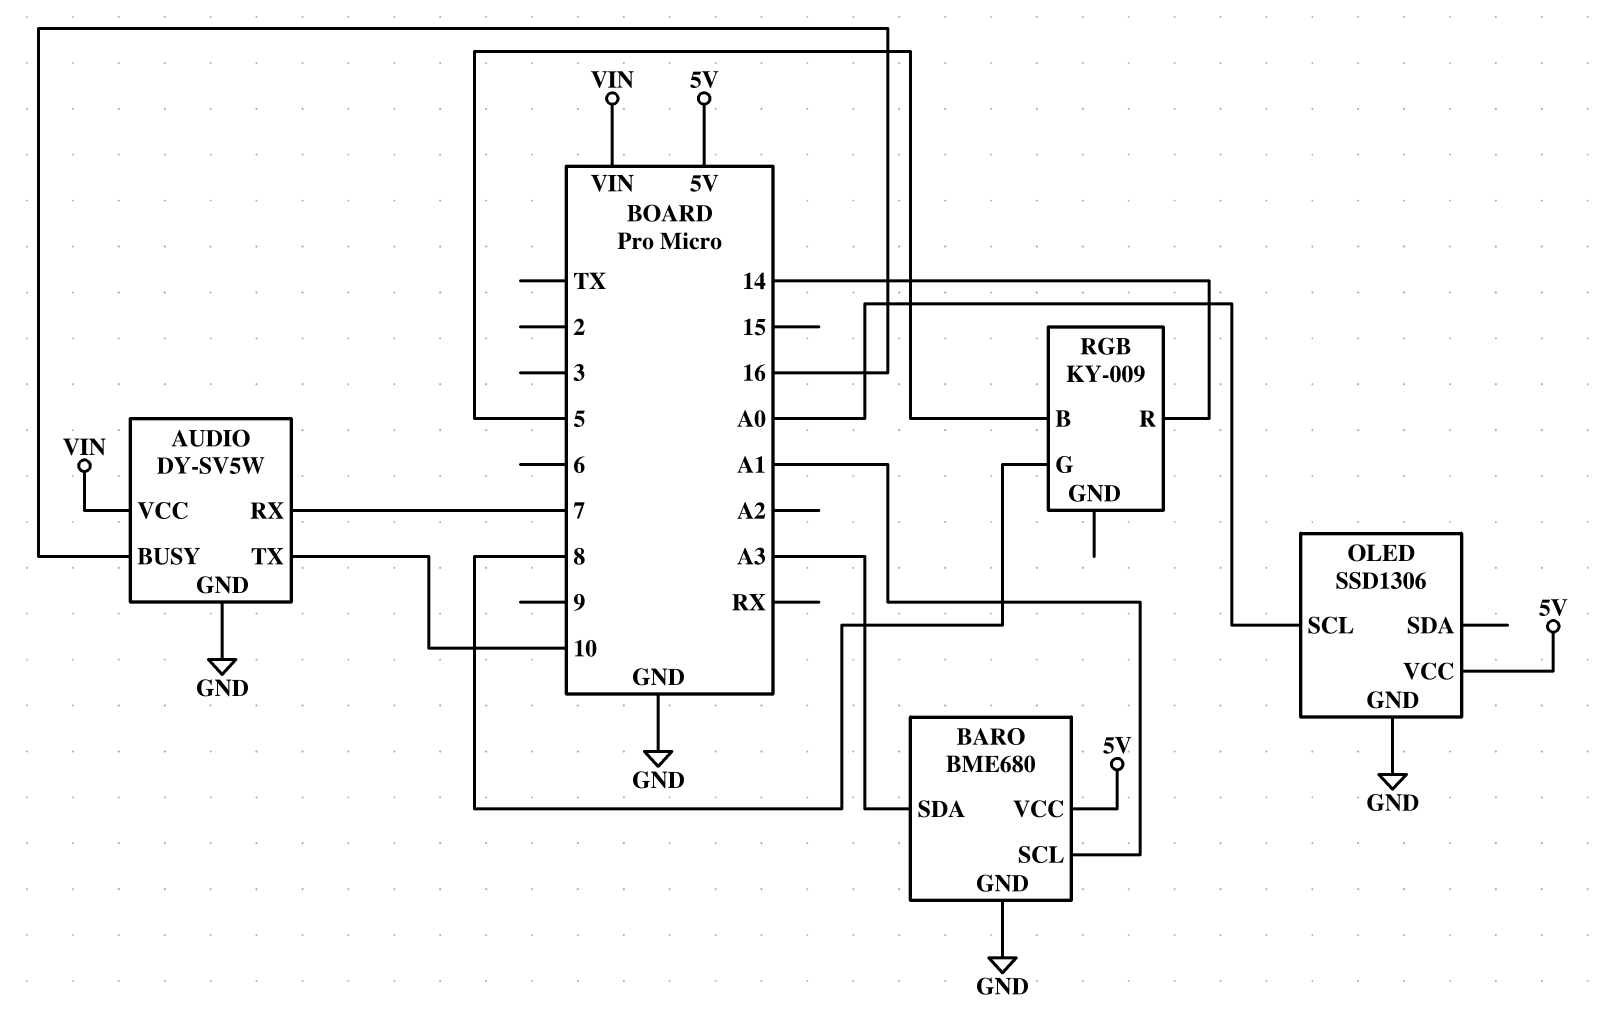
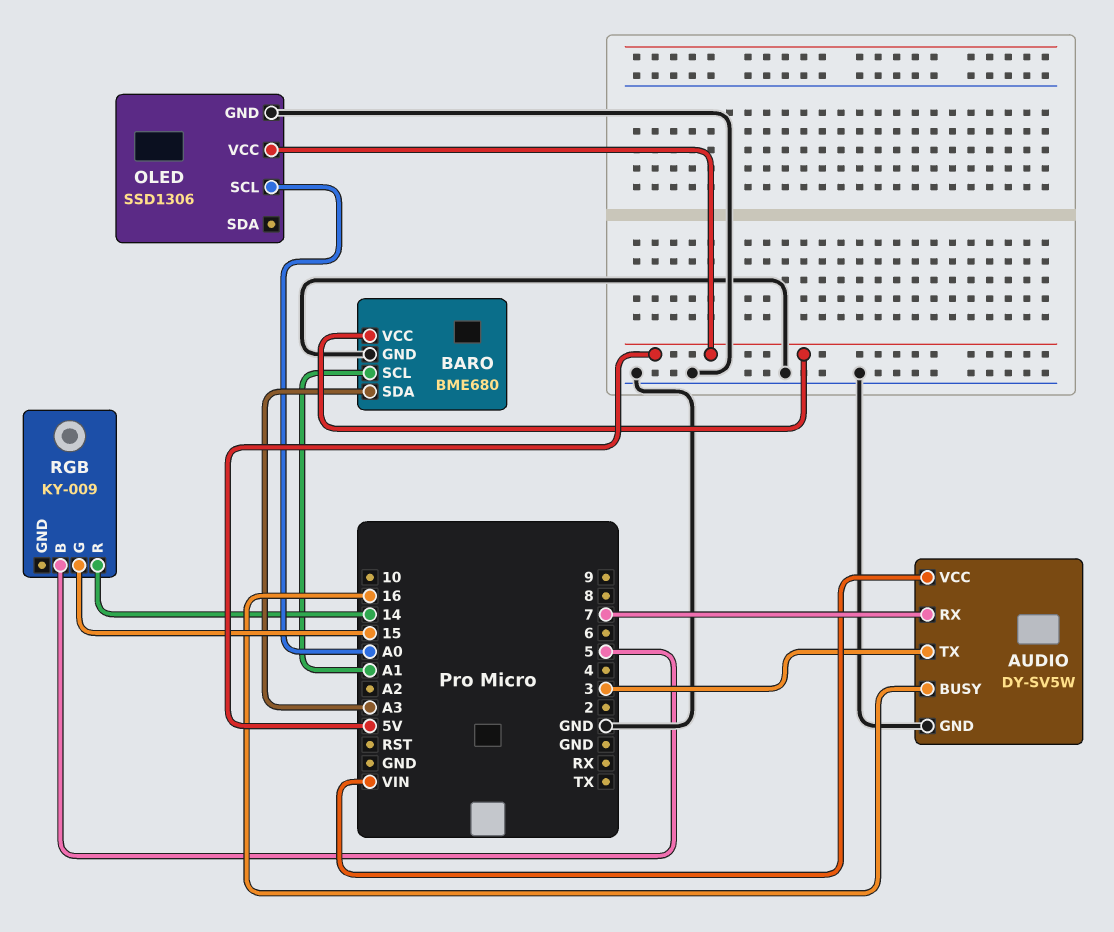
AUDIO pin TX: 10 -> 3
RGB pin G: 8 -> 15

